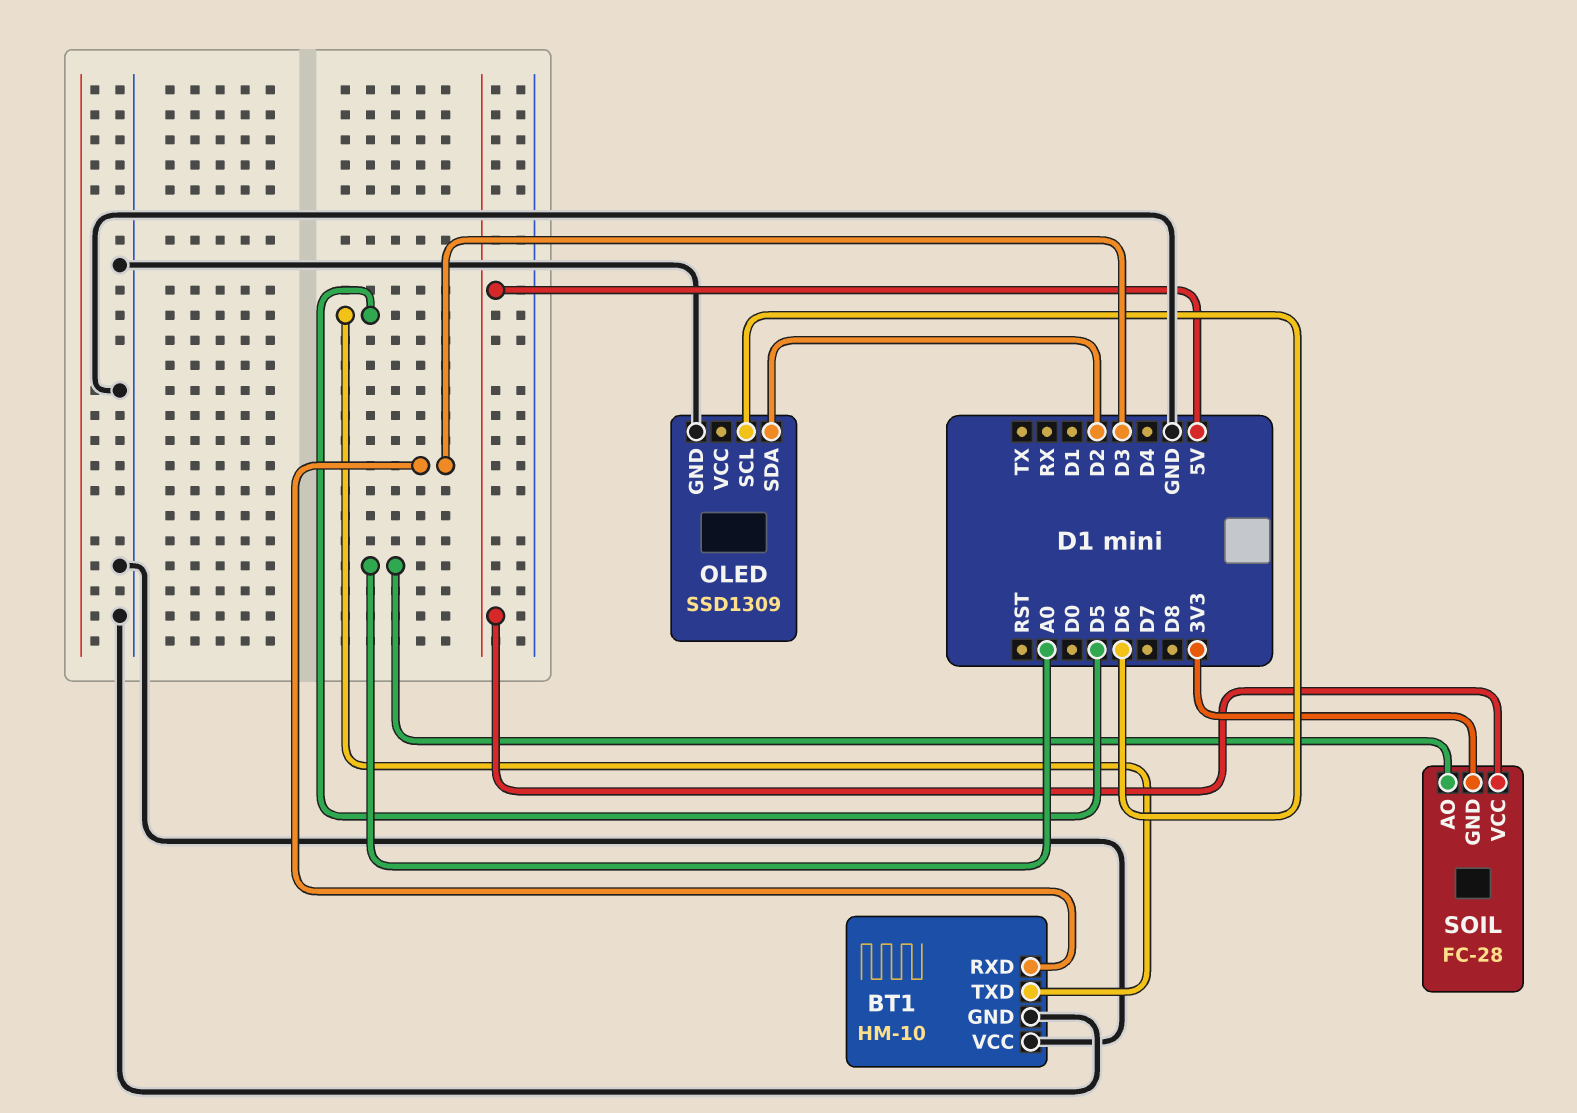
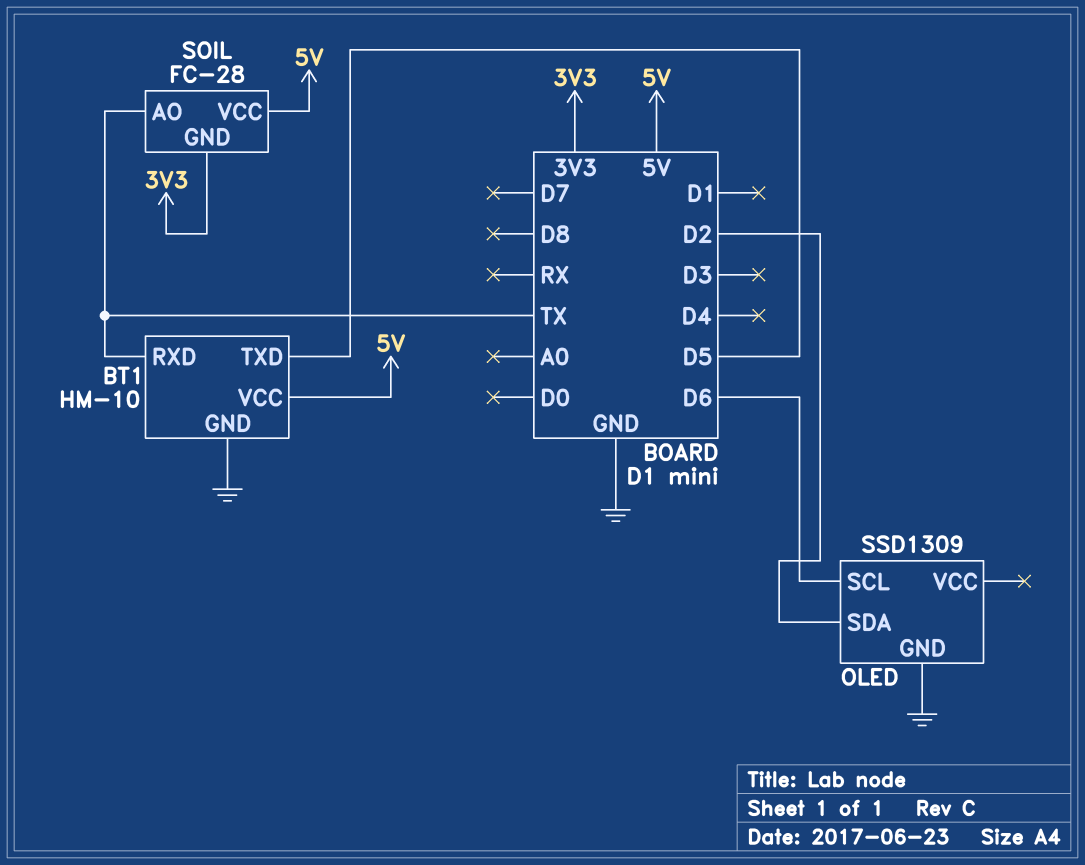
BT1 pin RXD: D3 -> TX
BT1 pin VCC: GND -> 5V
SOIL pin AO: A0 -> TX

